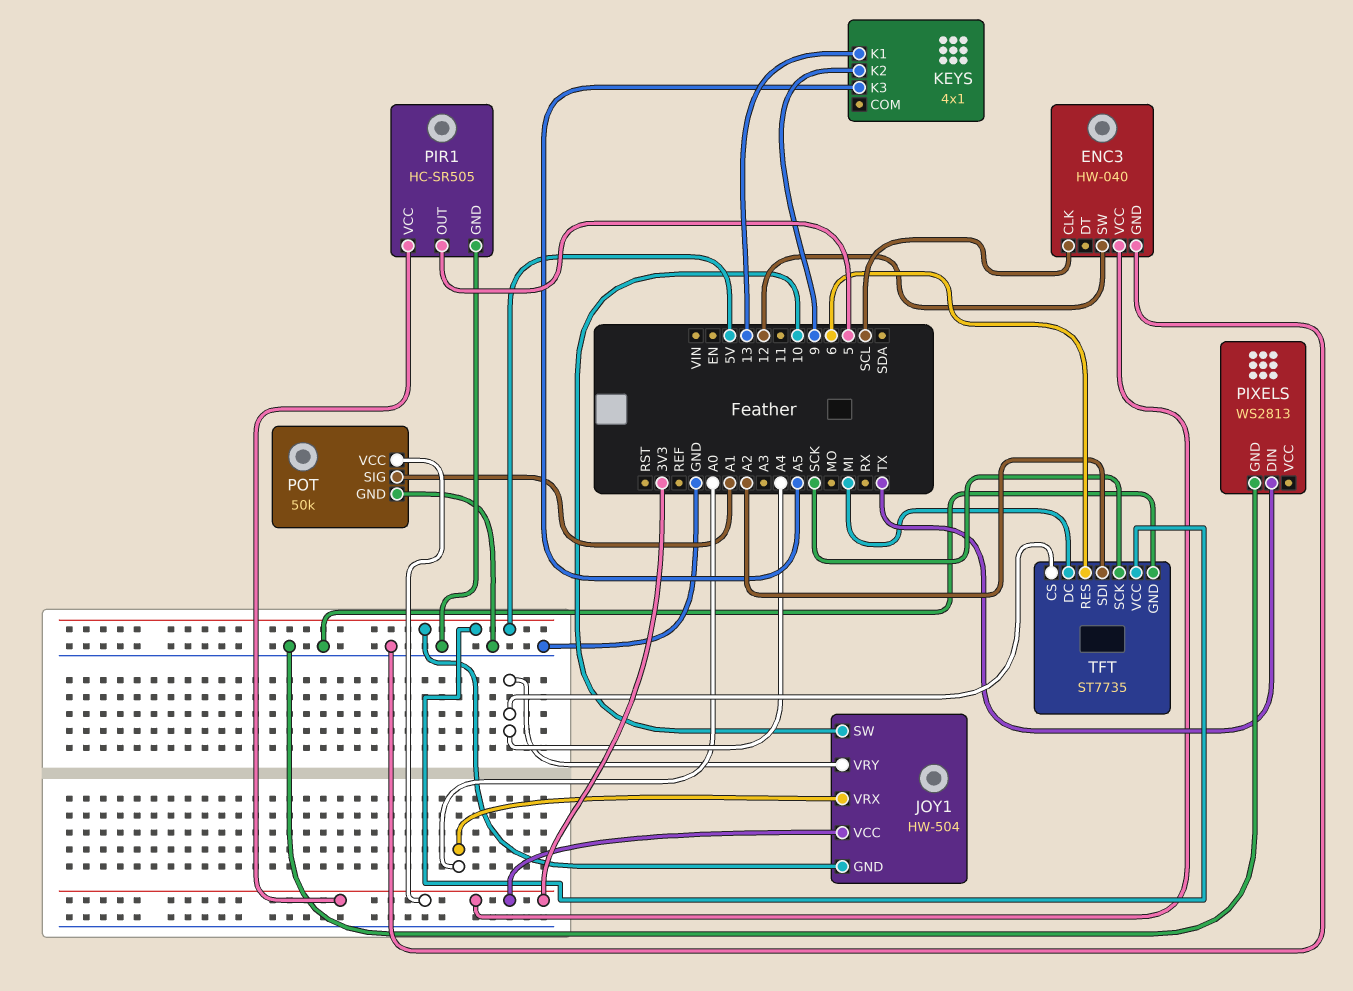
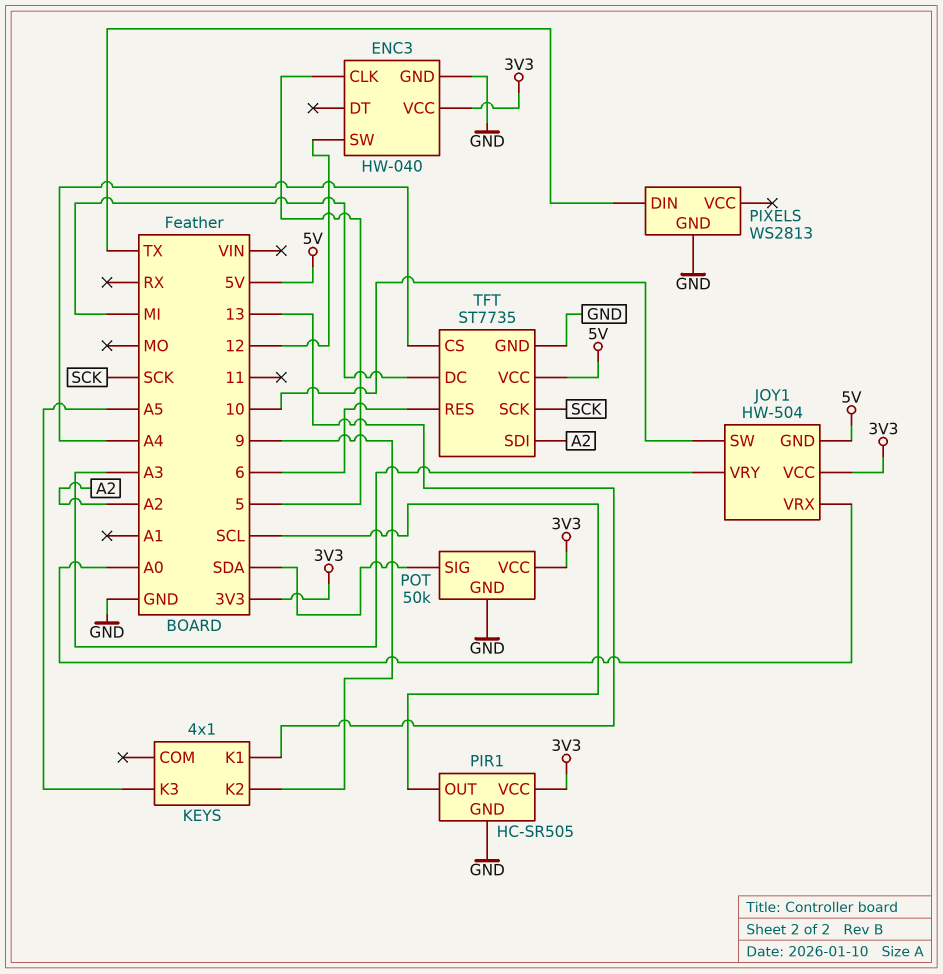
ENC3 pin CLK: SCL -> 5
JOY1 pin VRY: A4 -> A3
PIR1 pin OUT: 5 -> SCL
POT pin SIG: A1 -> SDA

